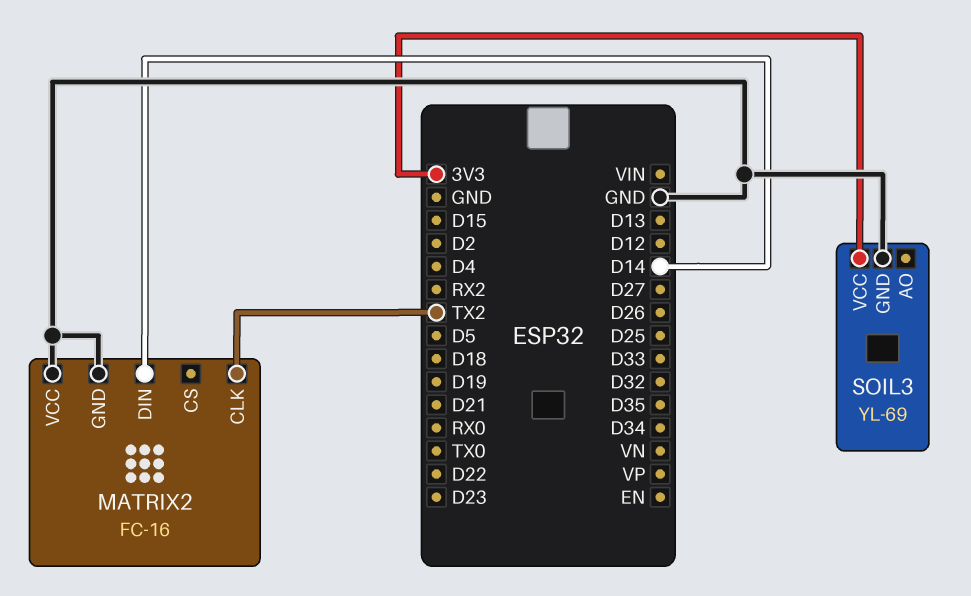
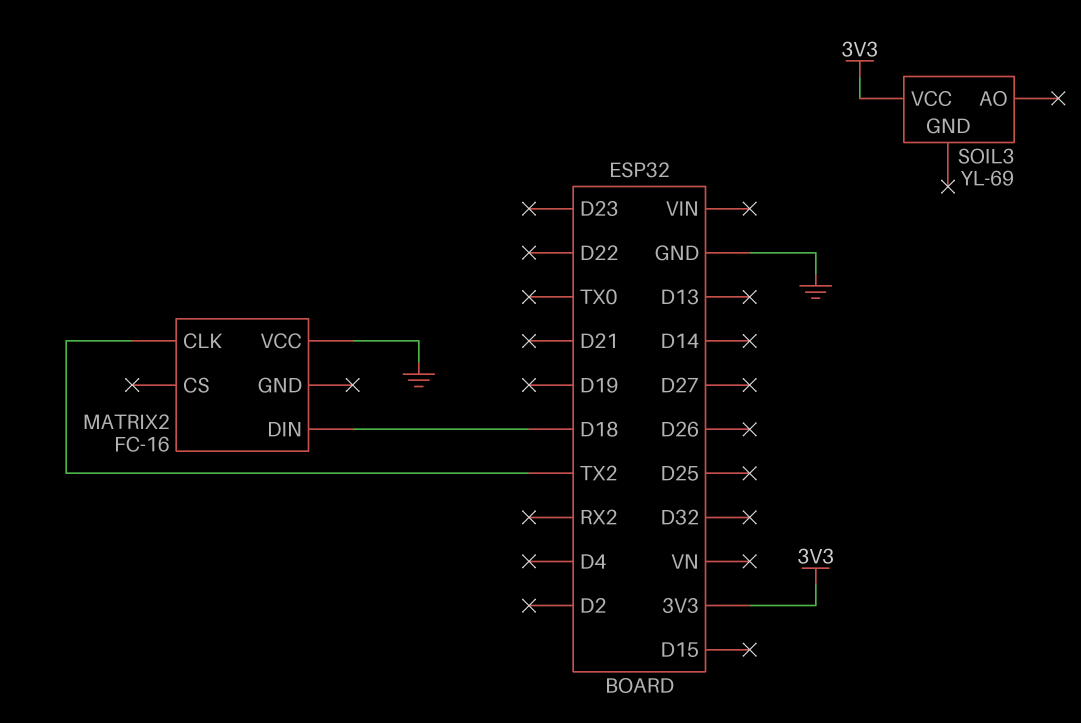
MATRIX2 pin DIN: D14 -> D18
MATRIX2 pin GND: GND -> none
SOIL3 pin GND: GND -> none

